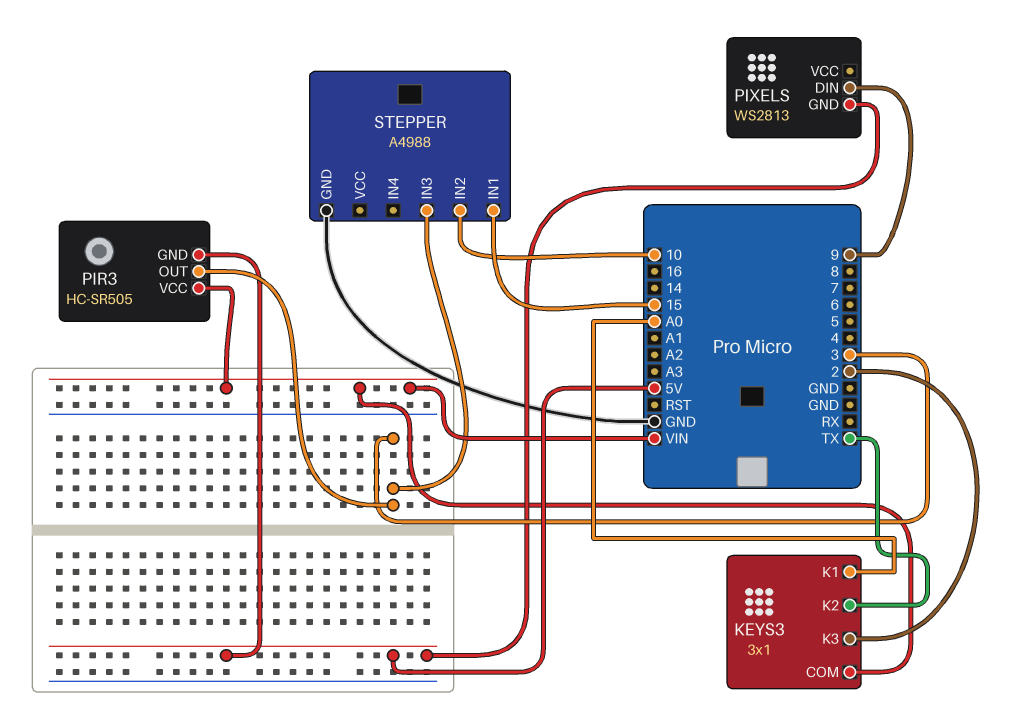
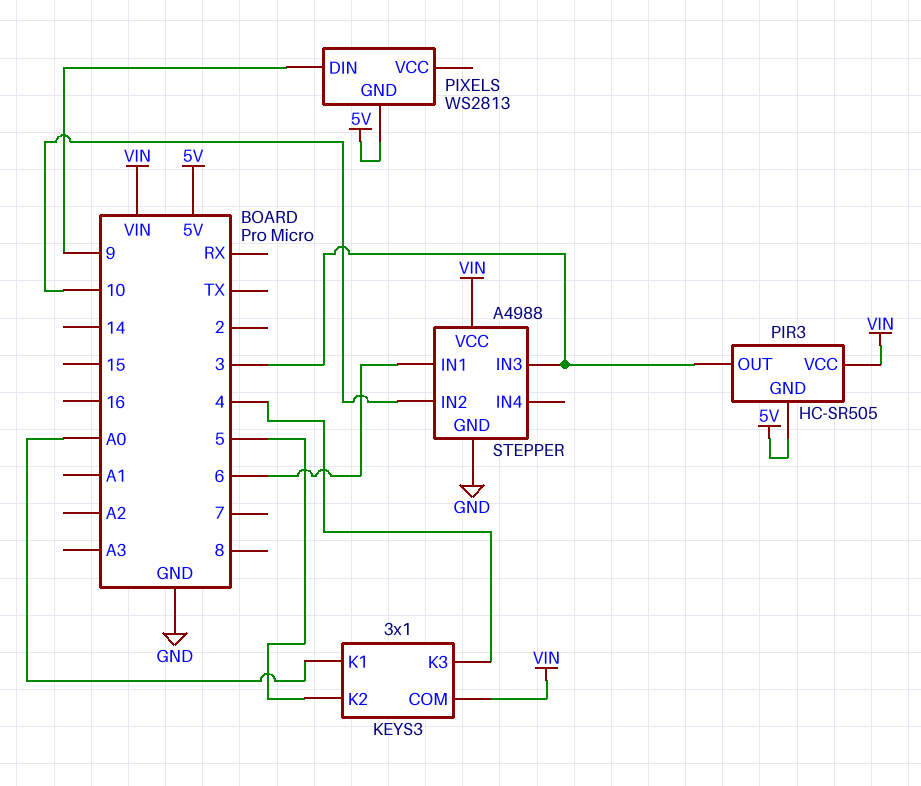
KEYS3 pin K2: TX -> 5
KEYS3 pin K3: 2 -> 4
STEPPER pin IN1: 15 -> 6
STEPPER pin VCC: none -> VIN

